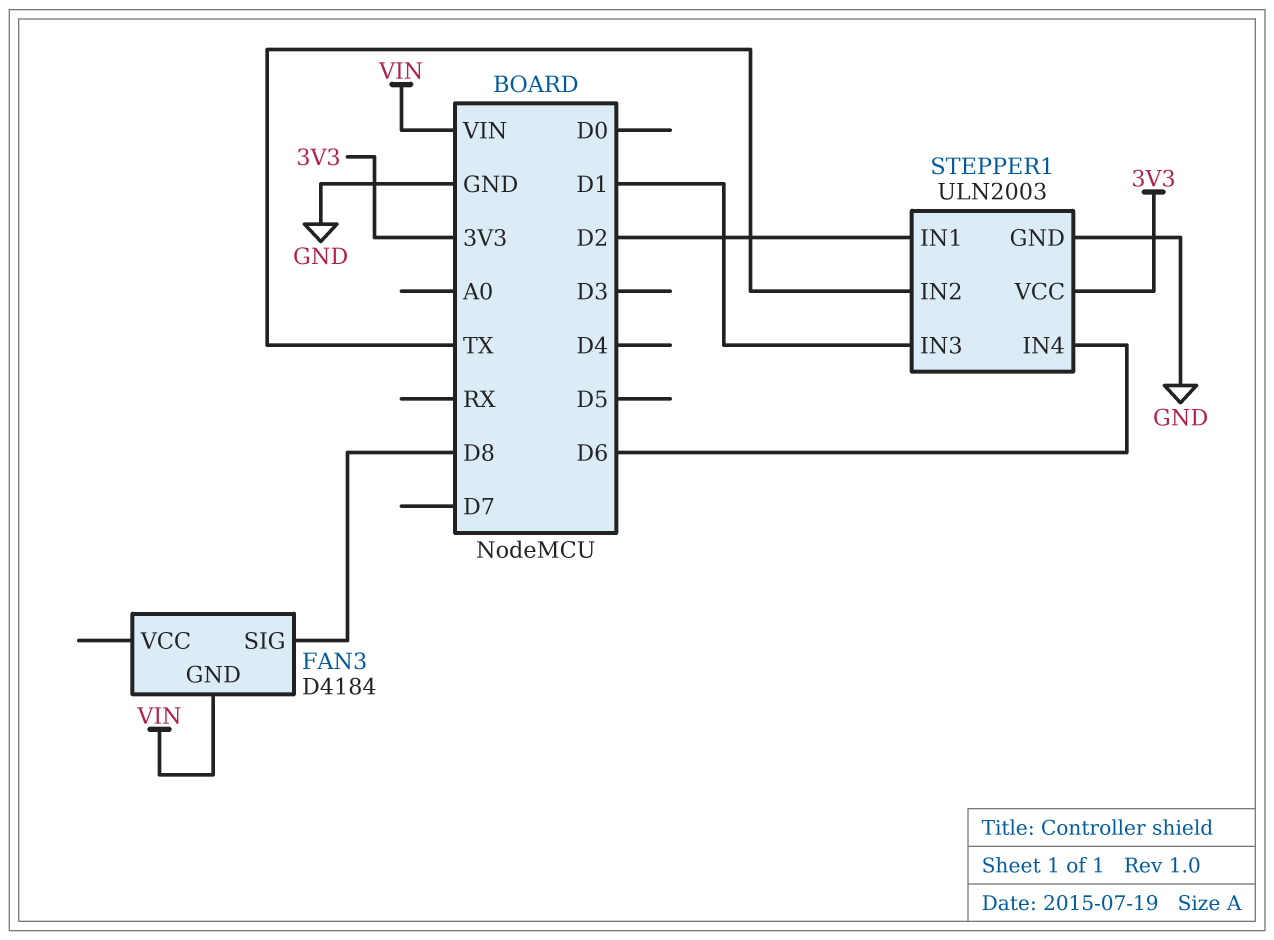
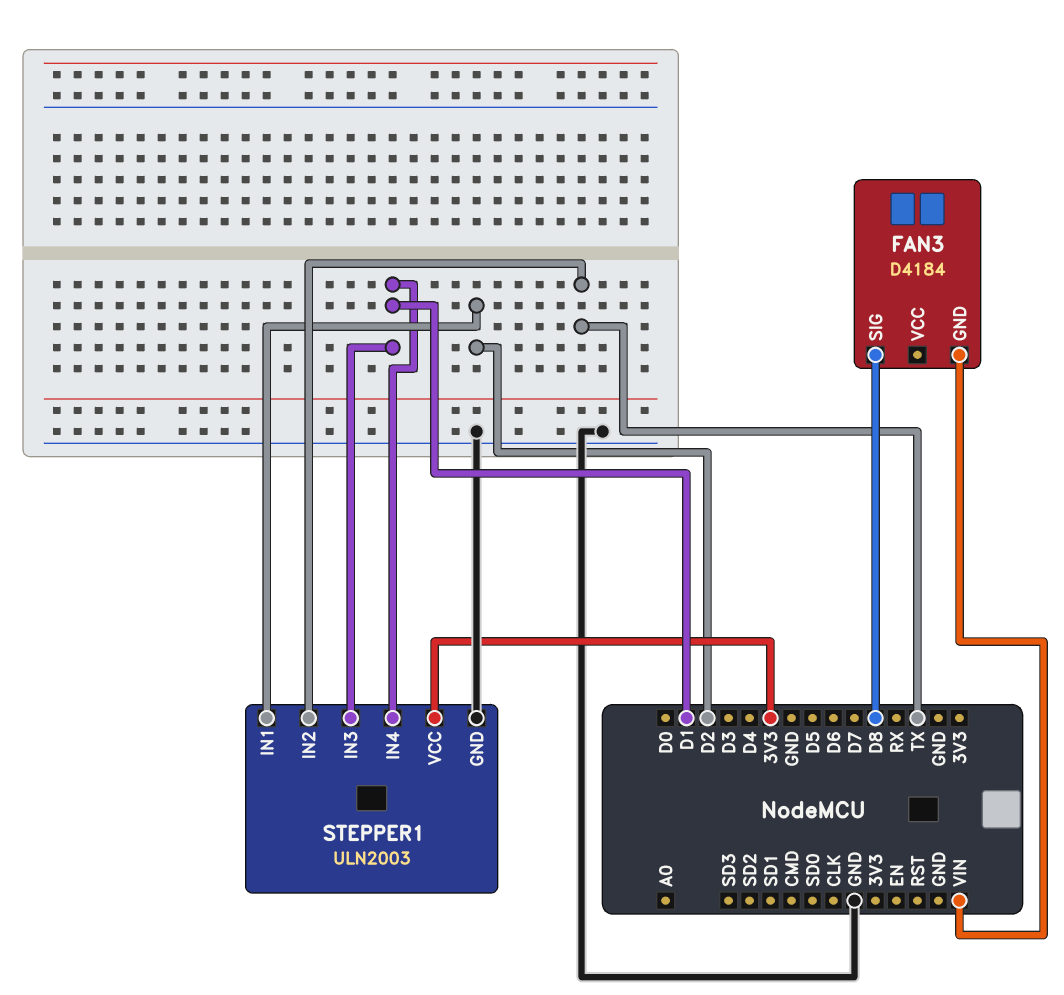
STEPPER1 pin IN4: D6 -> D1

